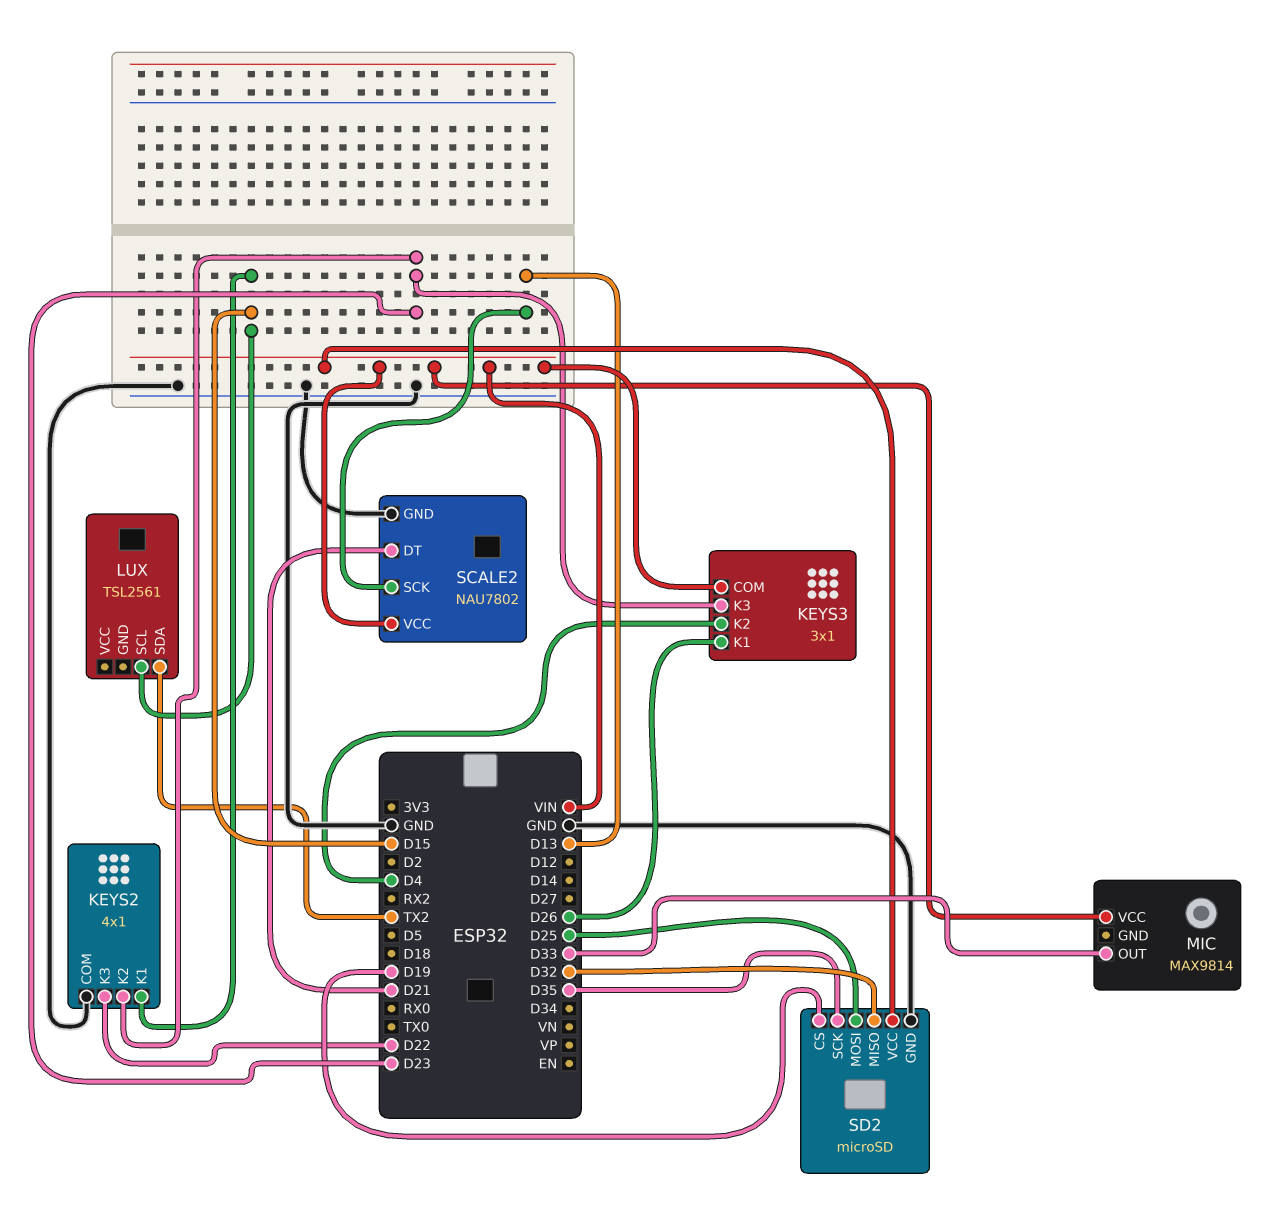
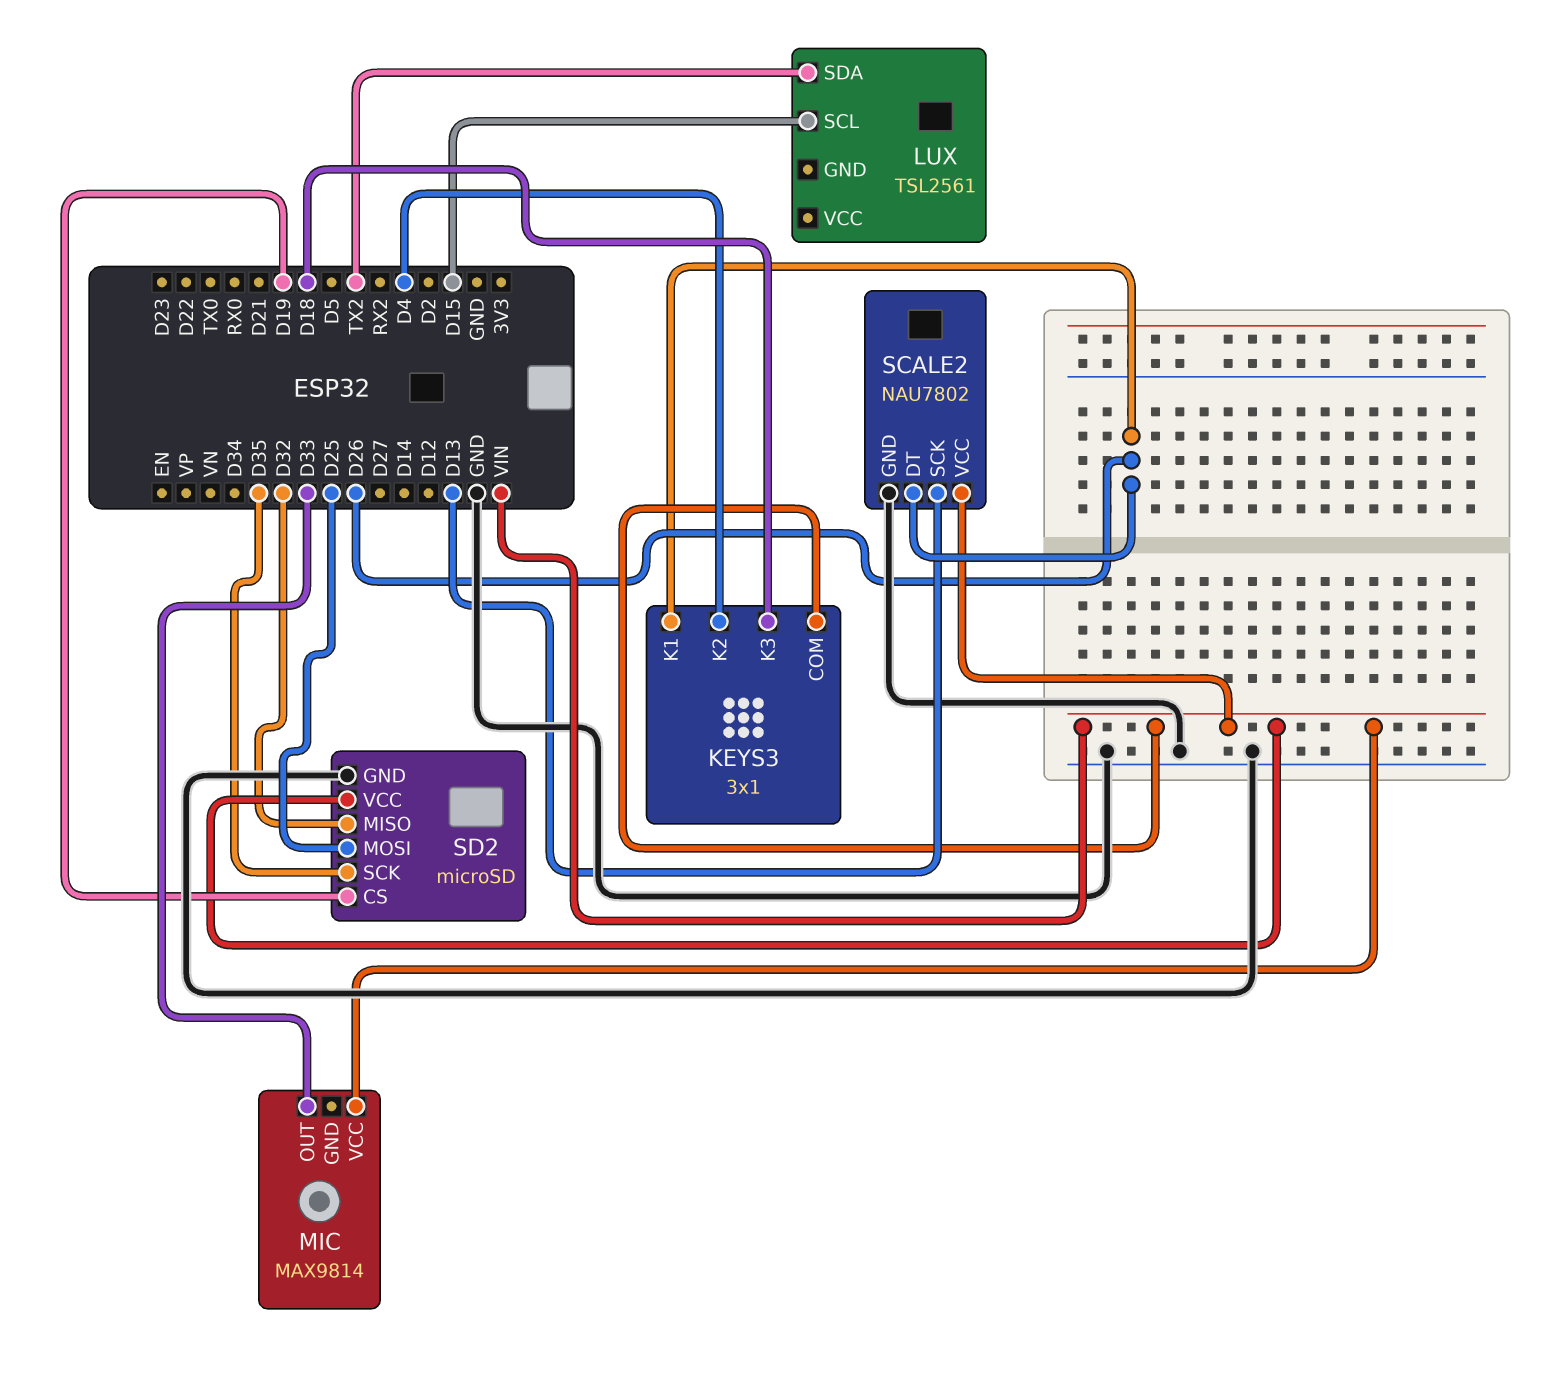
KEYS2: 4x1 -> none
KEYS2 pin COM: GND -> none
KEYS2 pin K1: D15 -> none
KEYS2 pin K2: D23 -> none
KEYS2 pin K3: D22 -> none
KEYS3 pin K3: D23 -> D18
SCALE2 pin DT: D21 -> D26

